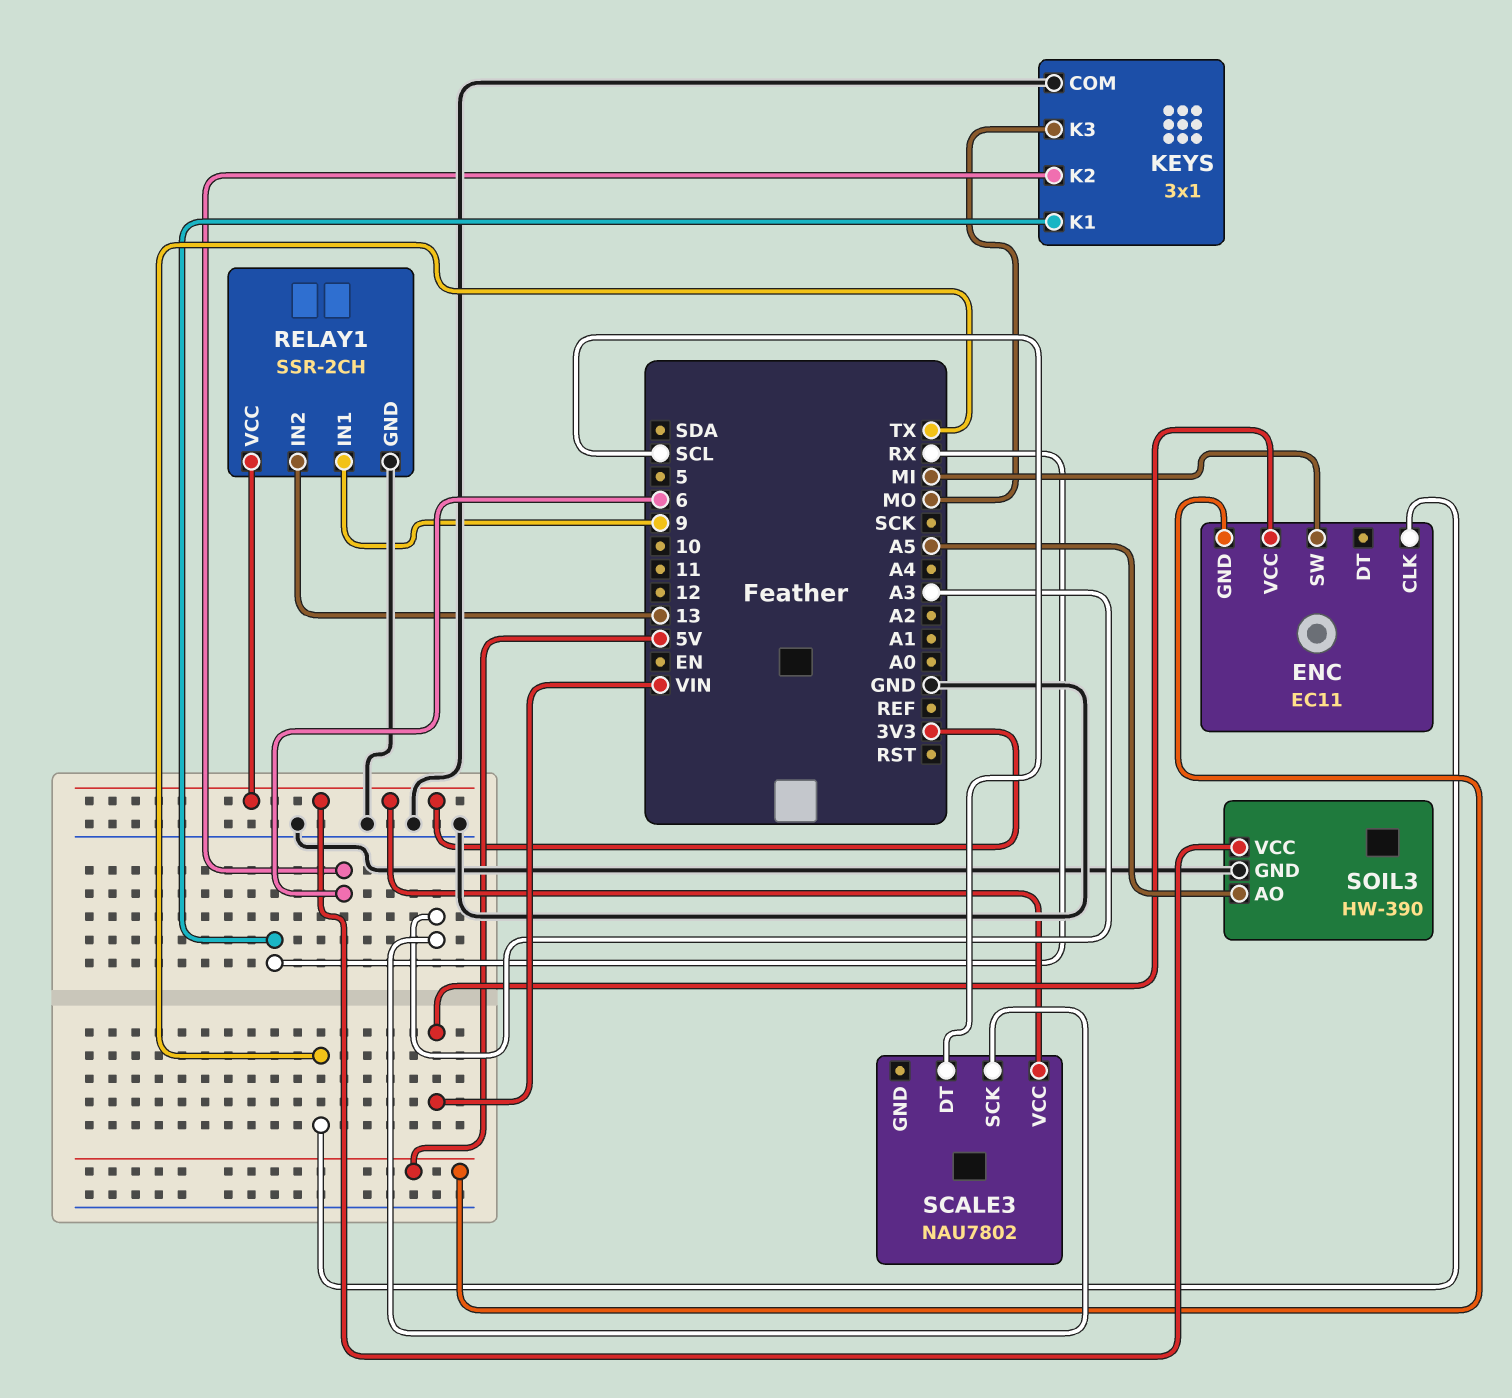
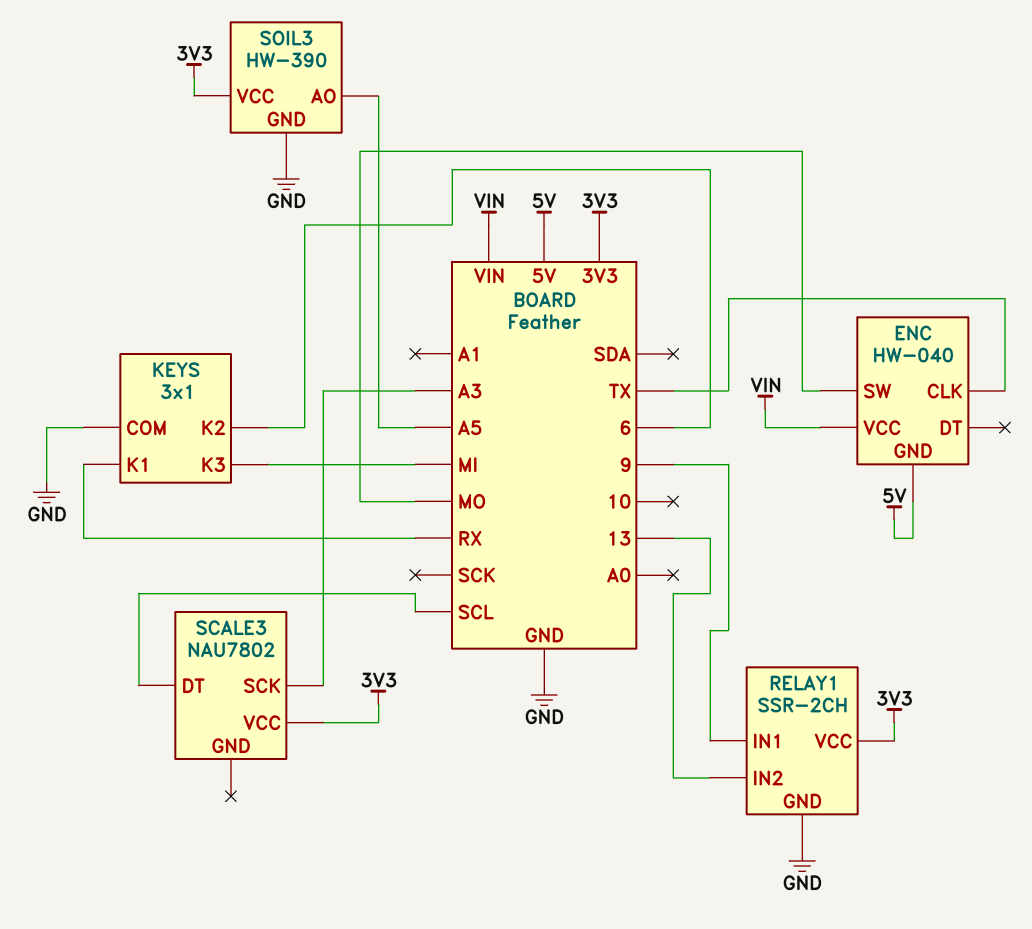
ENC: EC11 -> HW-040
ENC pin SW: MI -> MO
KEYS pin K3: MO -> MI

